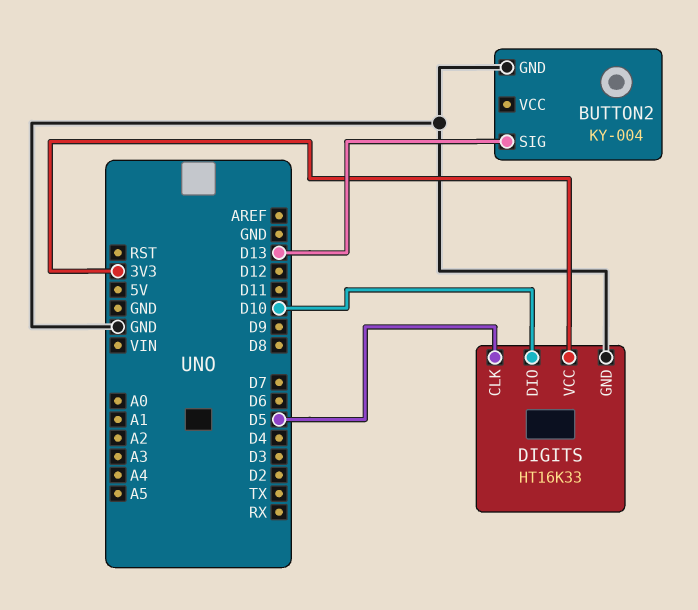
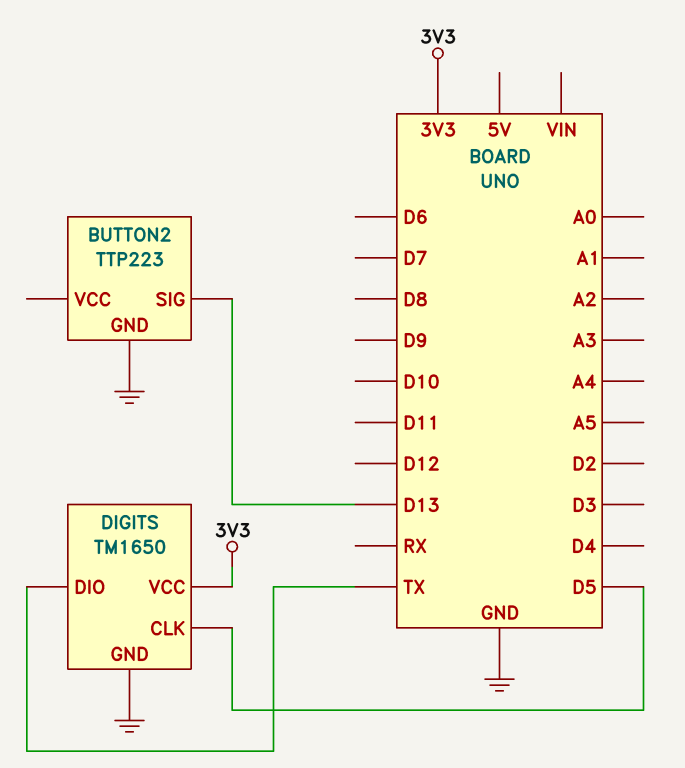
BUTTON2: KY-004 -> TTP223
DIGITS: HT16K33 -> TM1650
DIGITS pin DIO: D10 -> TX

